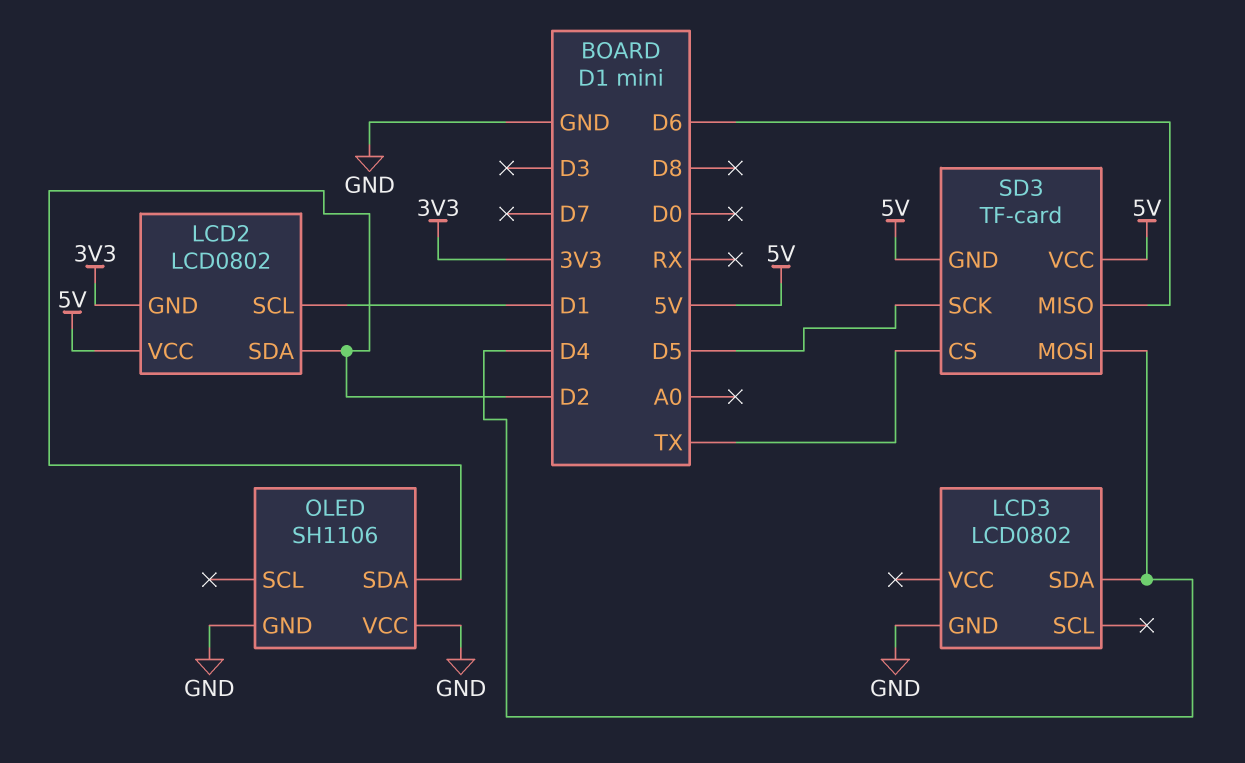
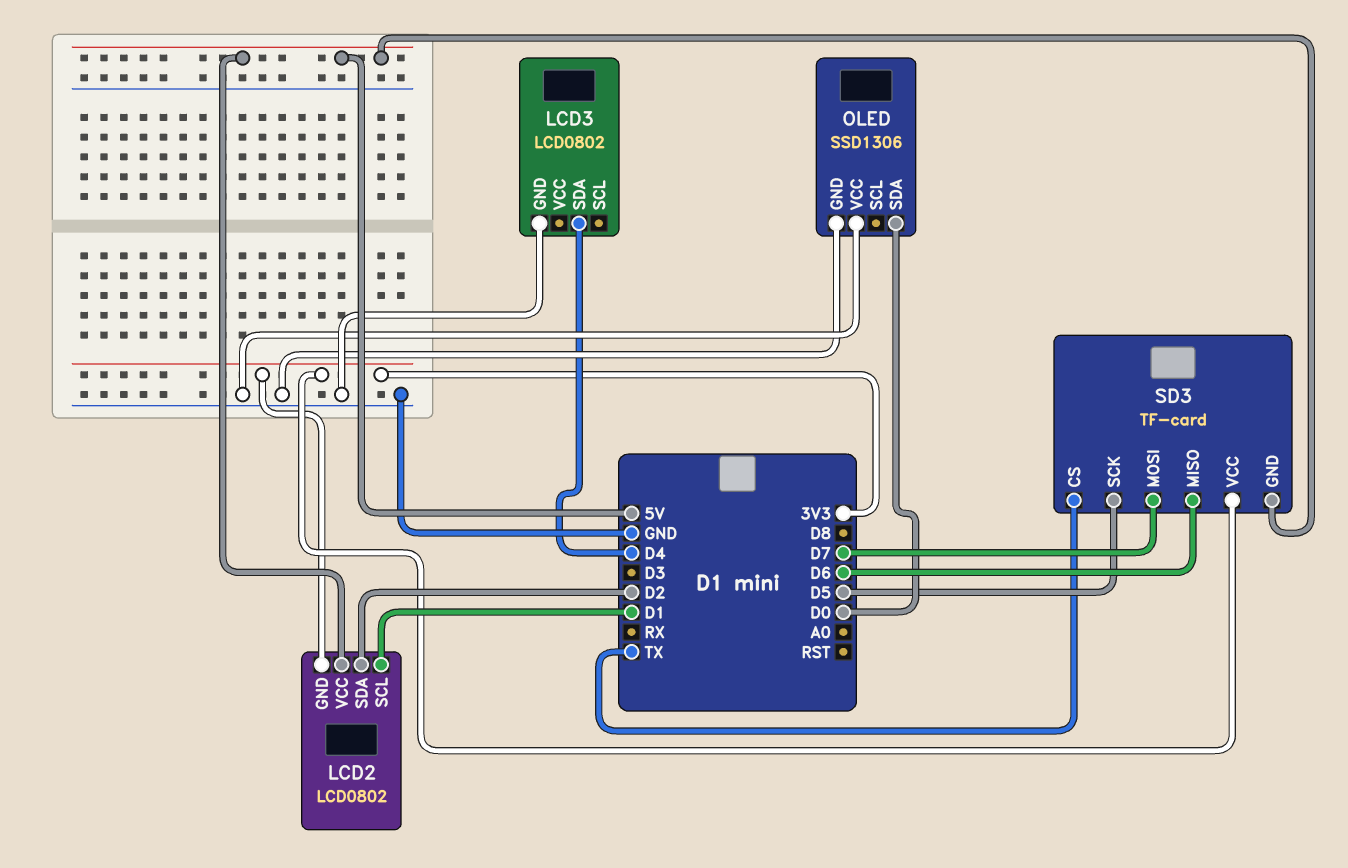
OLED: SH1106 -> SSD1306
OLED pin SDA: D2 -> D0
SD3 pin MOSI: D4 -> D7
SD3 pin VCC: 5V -> 3V3

